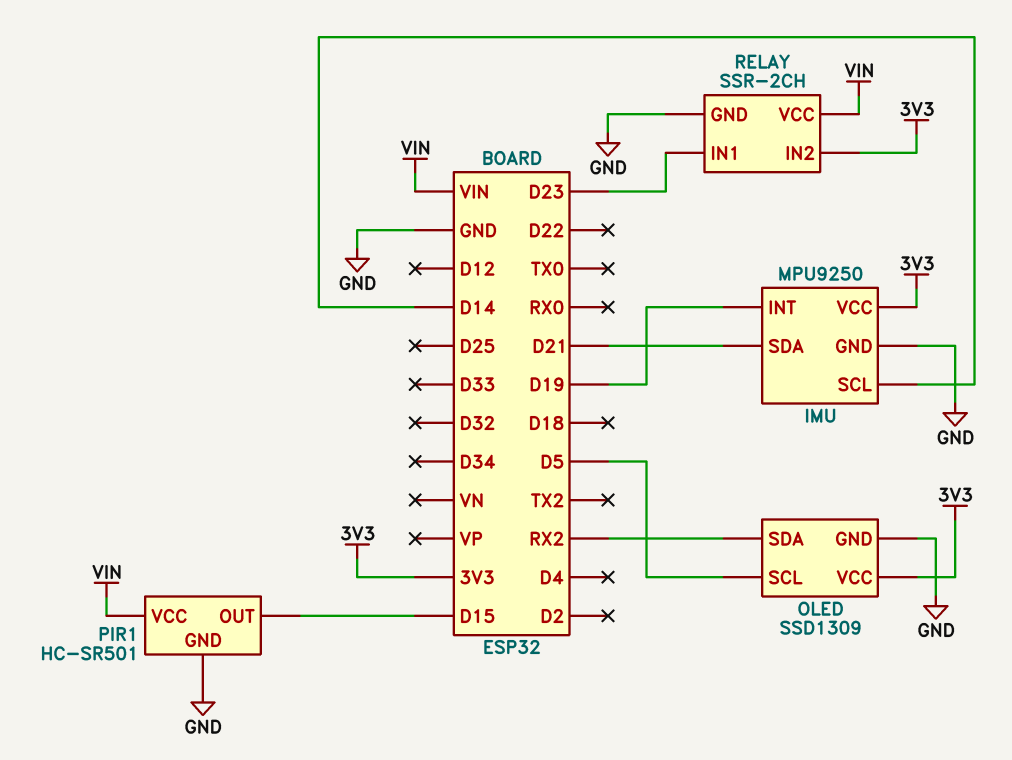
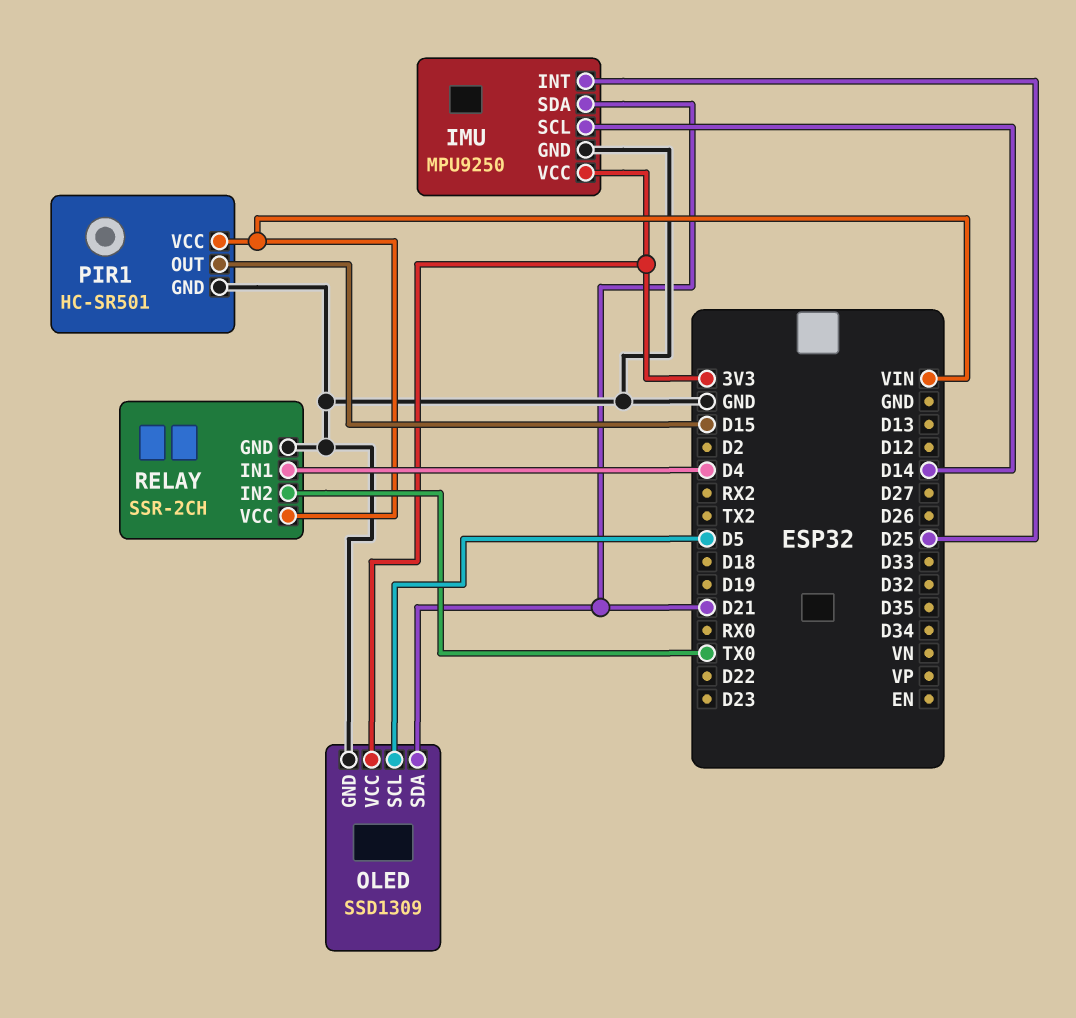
IMU pin INT: D19 -> D25
OLED pin SDA: RX2 -> D21
RELAY pin IN1: D23 -> D4
RELAY pin IN2: 3V3 -> TX0

